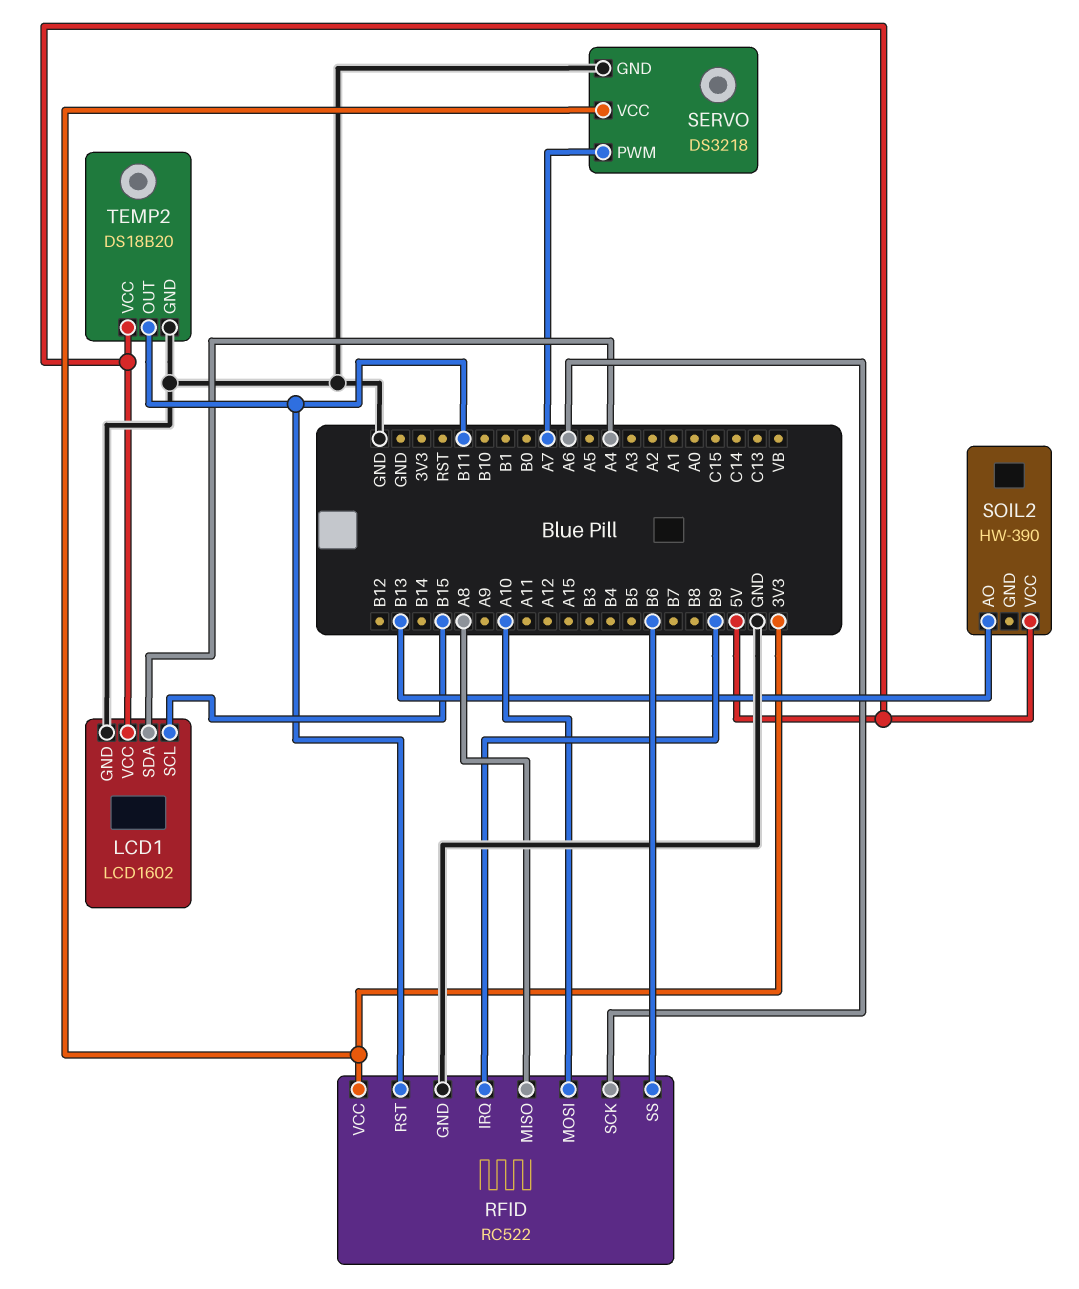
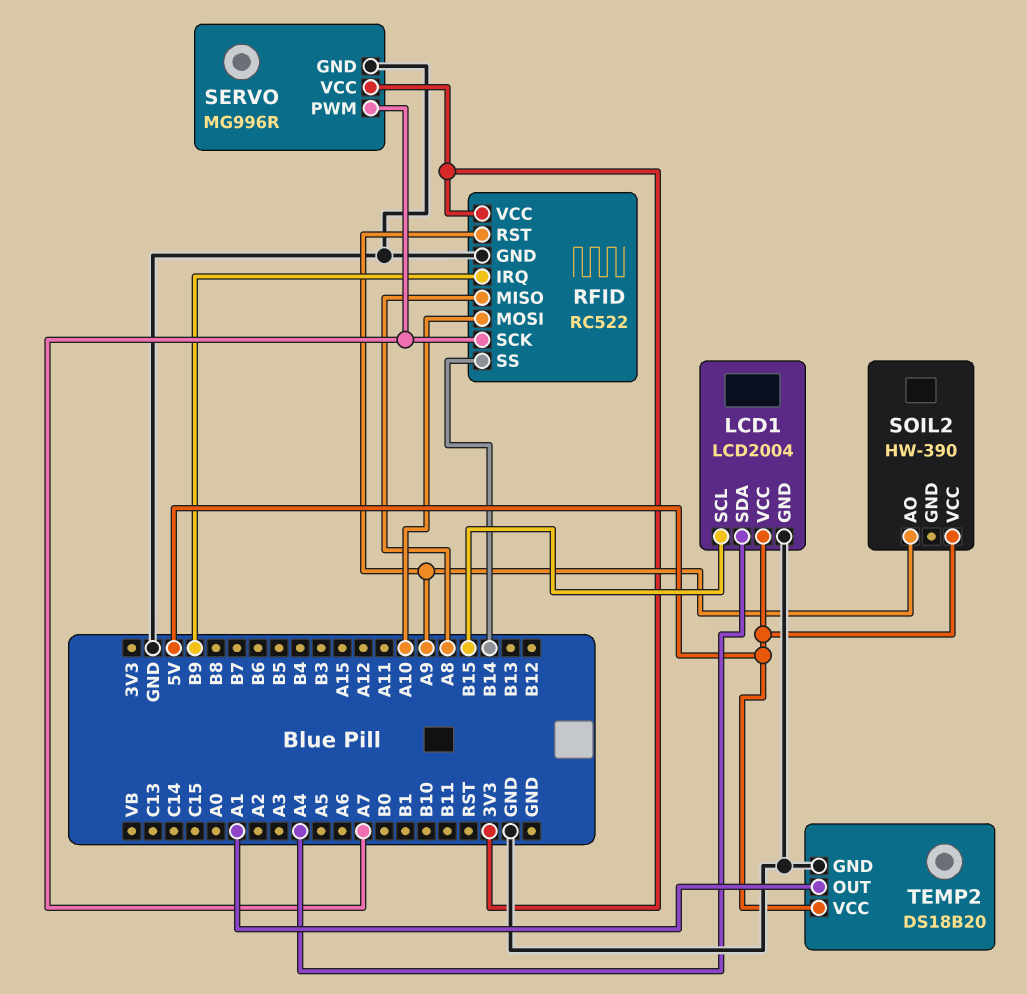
LCD1: LCD1602 -> LCD2004
RFID pin RST: B11 -> A9
RFID pin SCK: A6 -> A7
RFID pin SS: B6 -> B14
SERVO: DS3218 -> MG996R
SOIL2 pin AO: B13 -> A9
TEMP2 pin OUT: B11 -> A1

